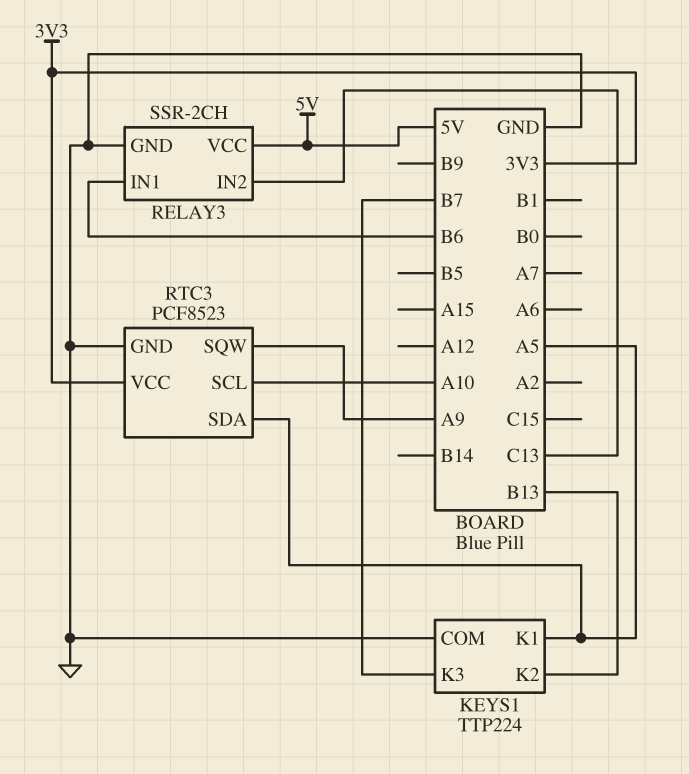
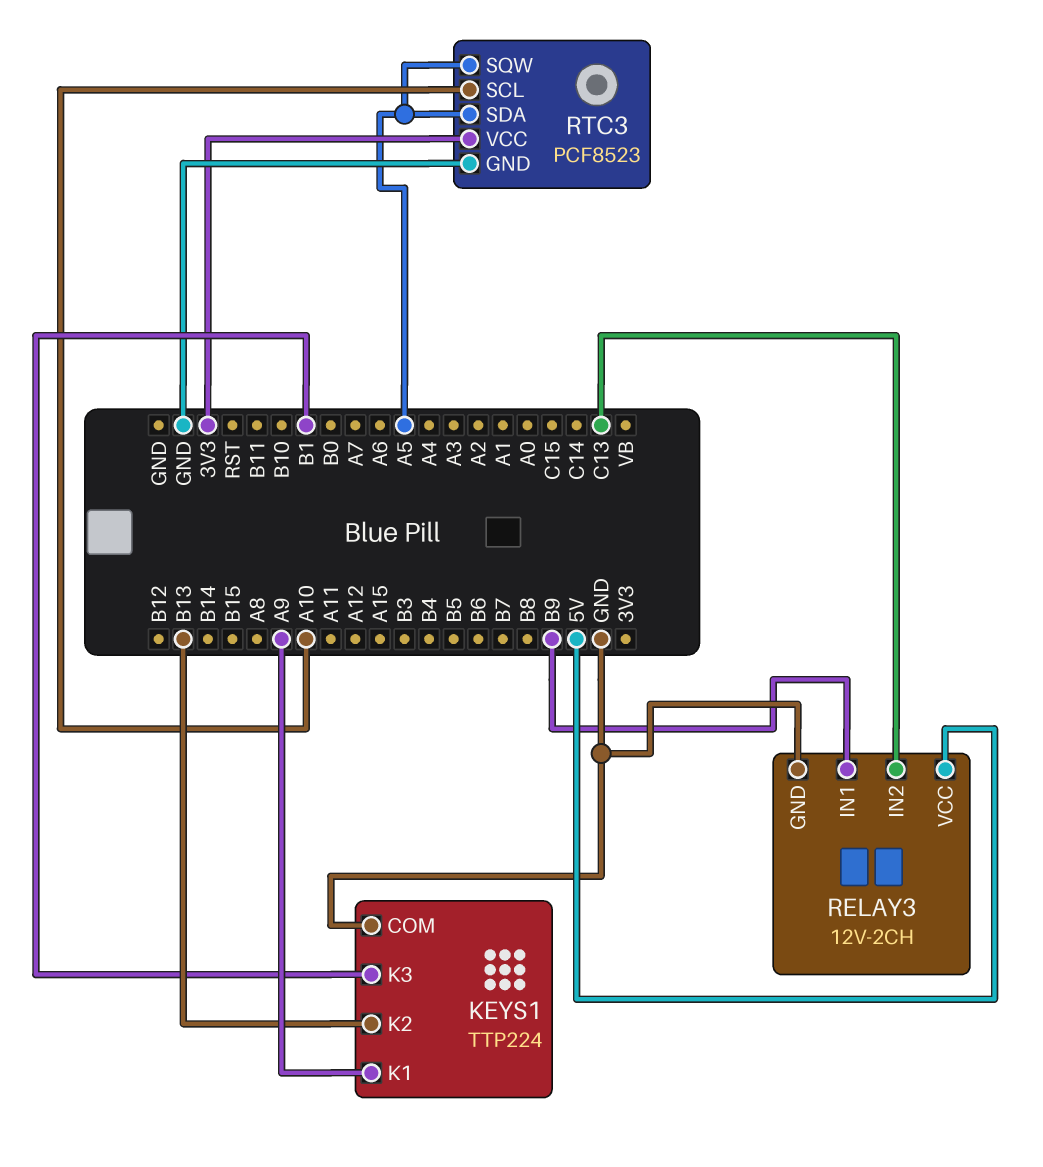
KEYS1 pin K1: A5 -> A9
KEYS1 pin K3: B7 -> B1
RELAY3: SSR-2CH -> 12V-2CH
RELAY3 pin IN1: B6 -> B9
RTC3 pin SQW: A9 -> A5

